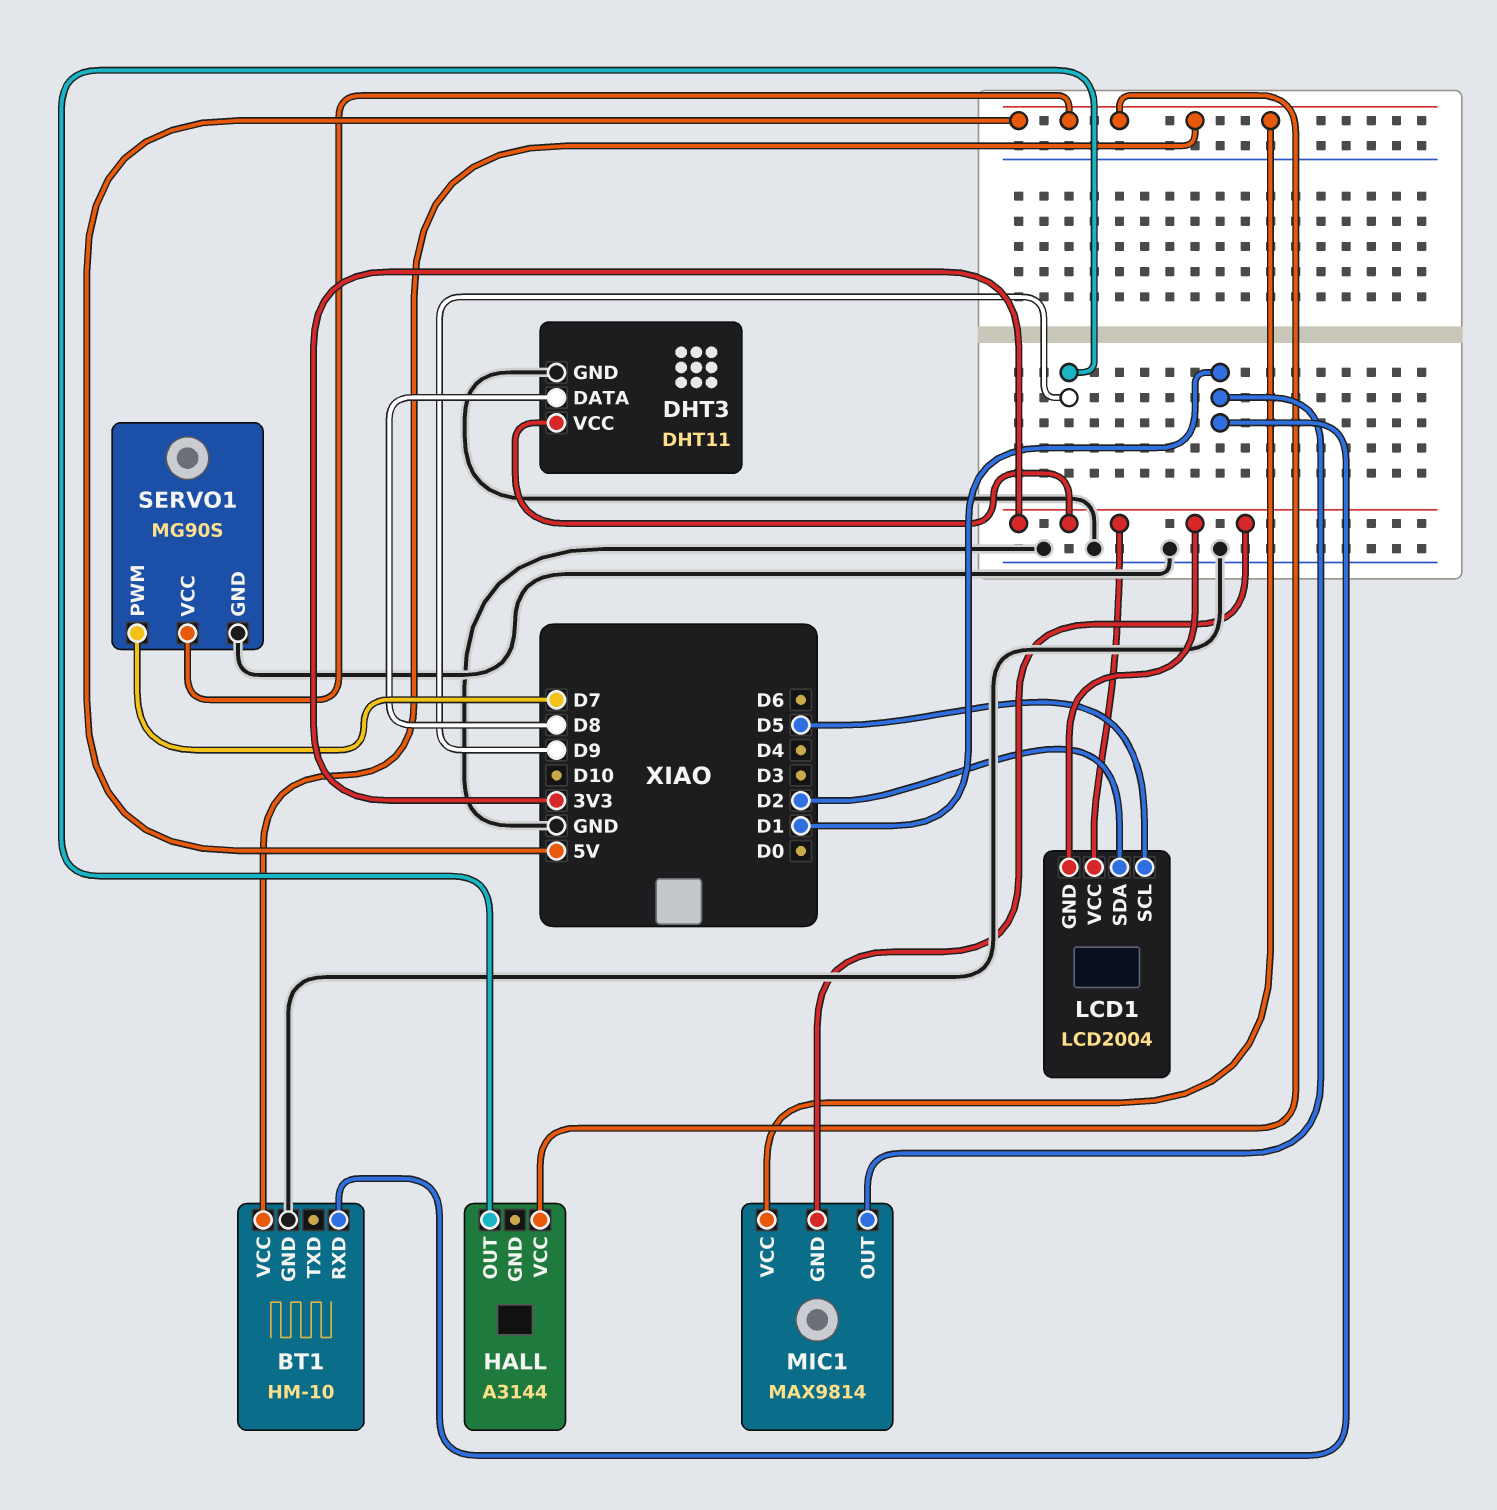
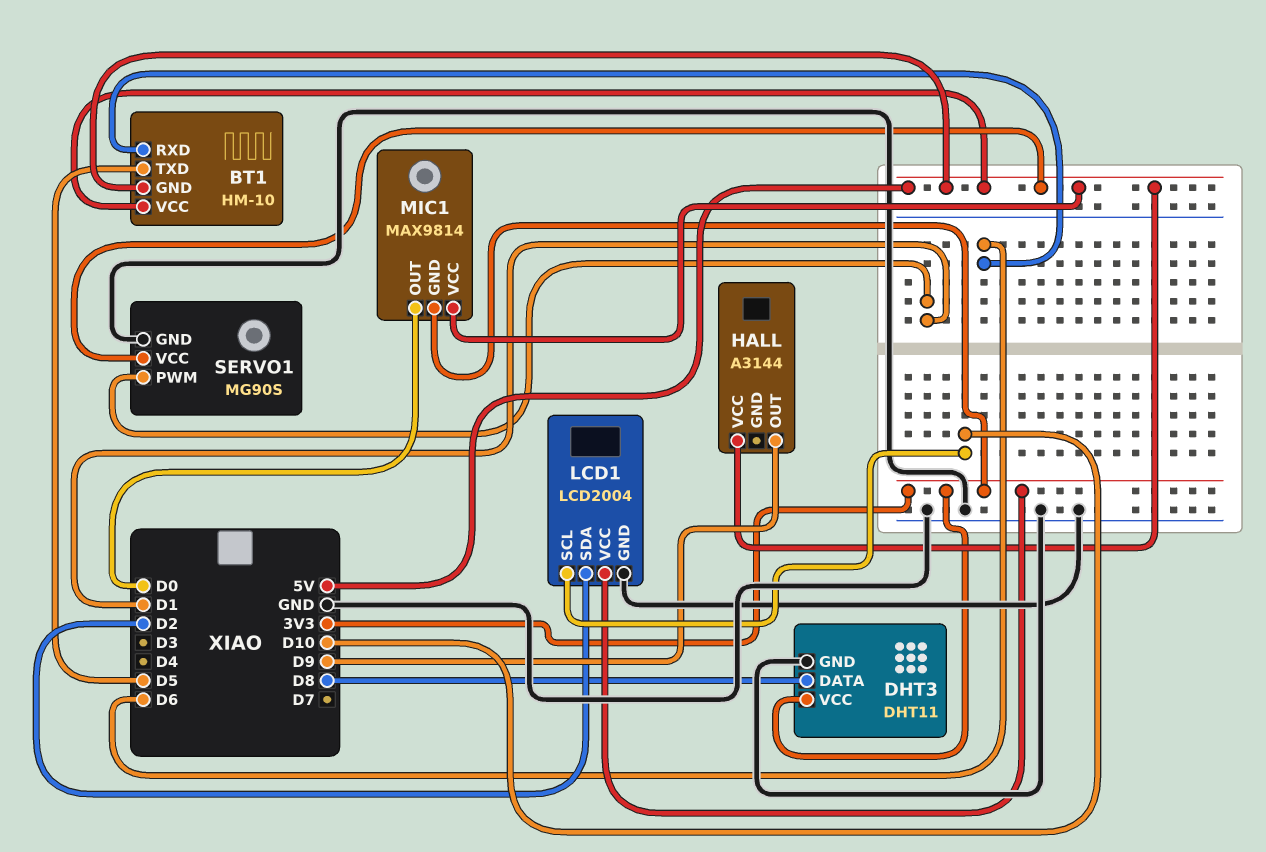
BT1 pin GND: GND -> 5V
BT1 pin RXD: D1 -> D6
BT1 pin TXD: none -> D5
LCD1 pin GND: 3V3 -> GND
LCD1 pin SCL: D5 -> D10
MIC1 pin OUT: D1 -> D0
SERVO1 pin PWM: D7 -> D1

